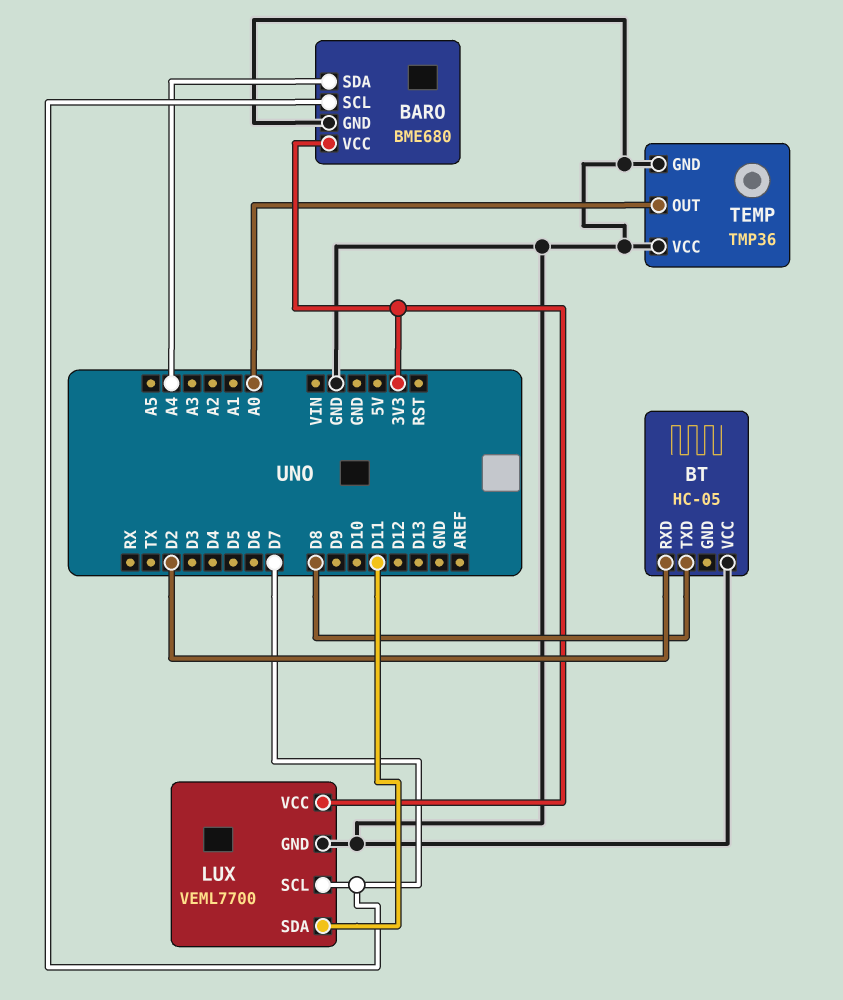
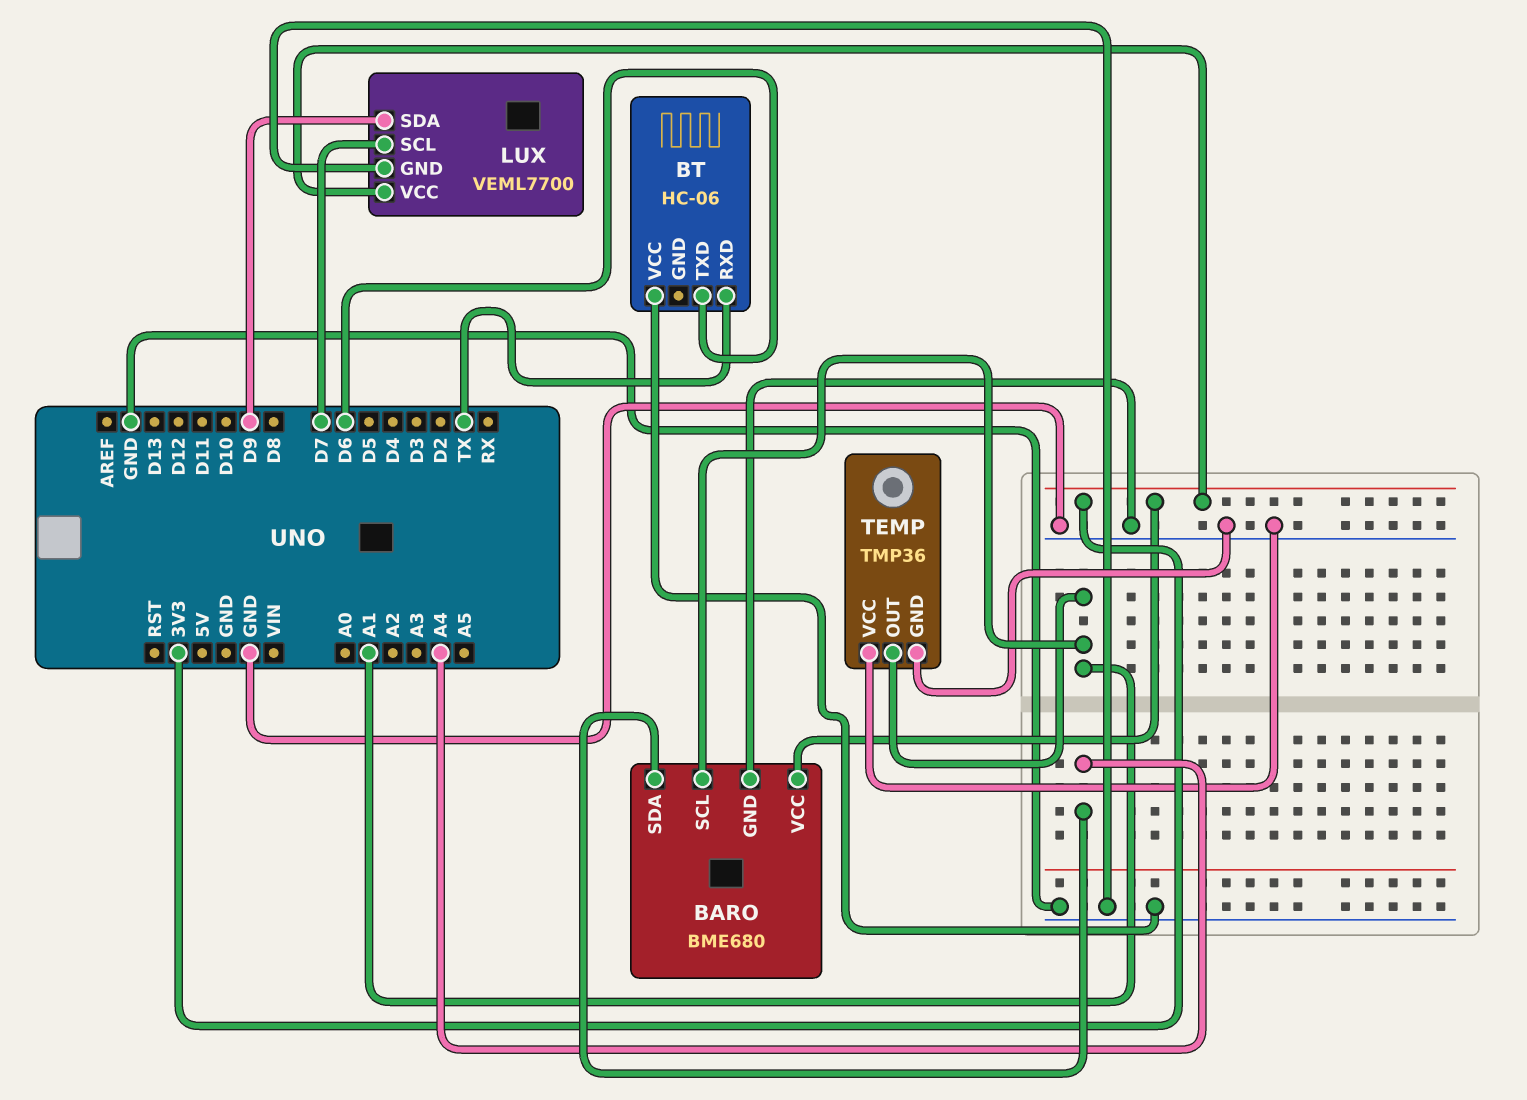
BARO pin SCL: D7 -> A1
BT: HC-05 -> HC-06
BT pin RXD: D2 -> TX
BT pin TXD: D8 -> D6
LUX pin SDA: D11 -> D9
TEMP pin OUT: A0 -> A1

